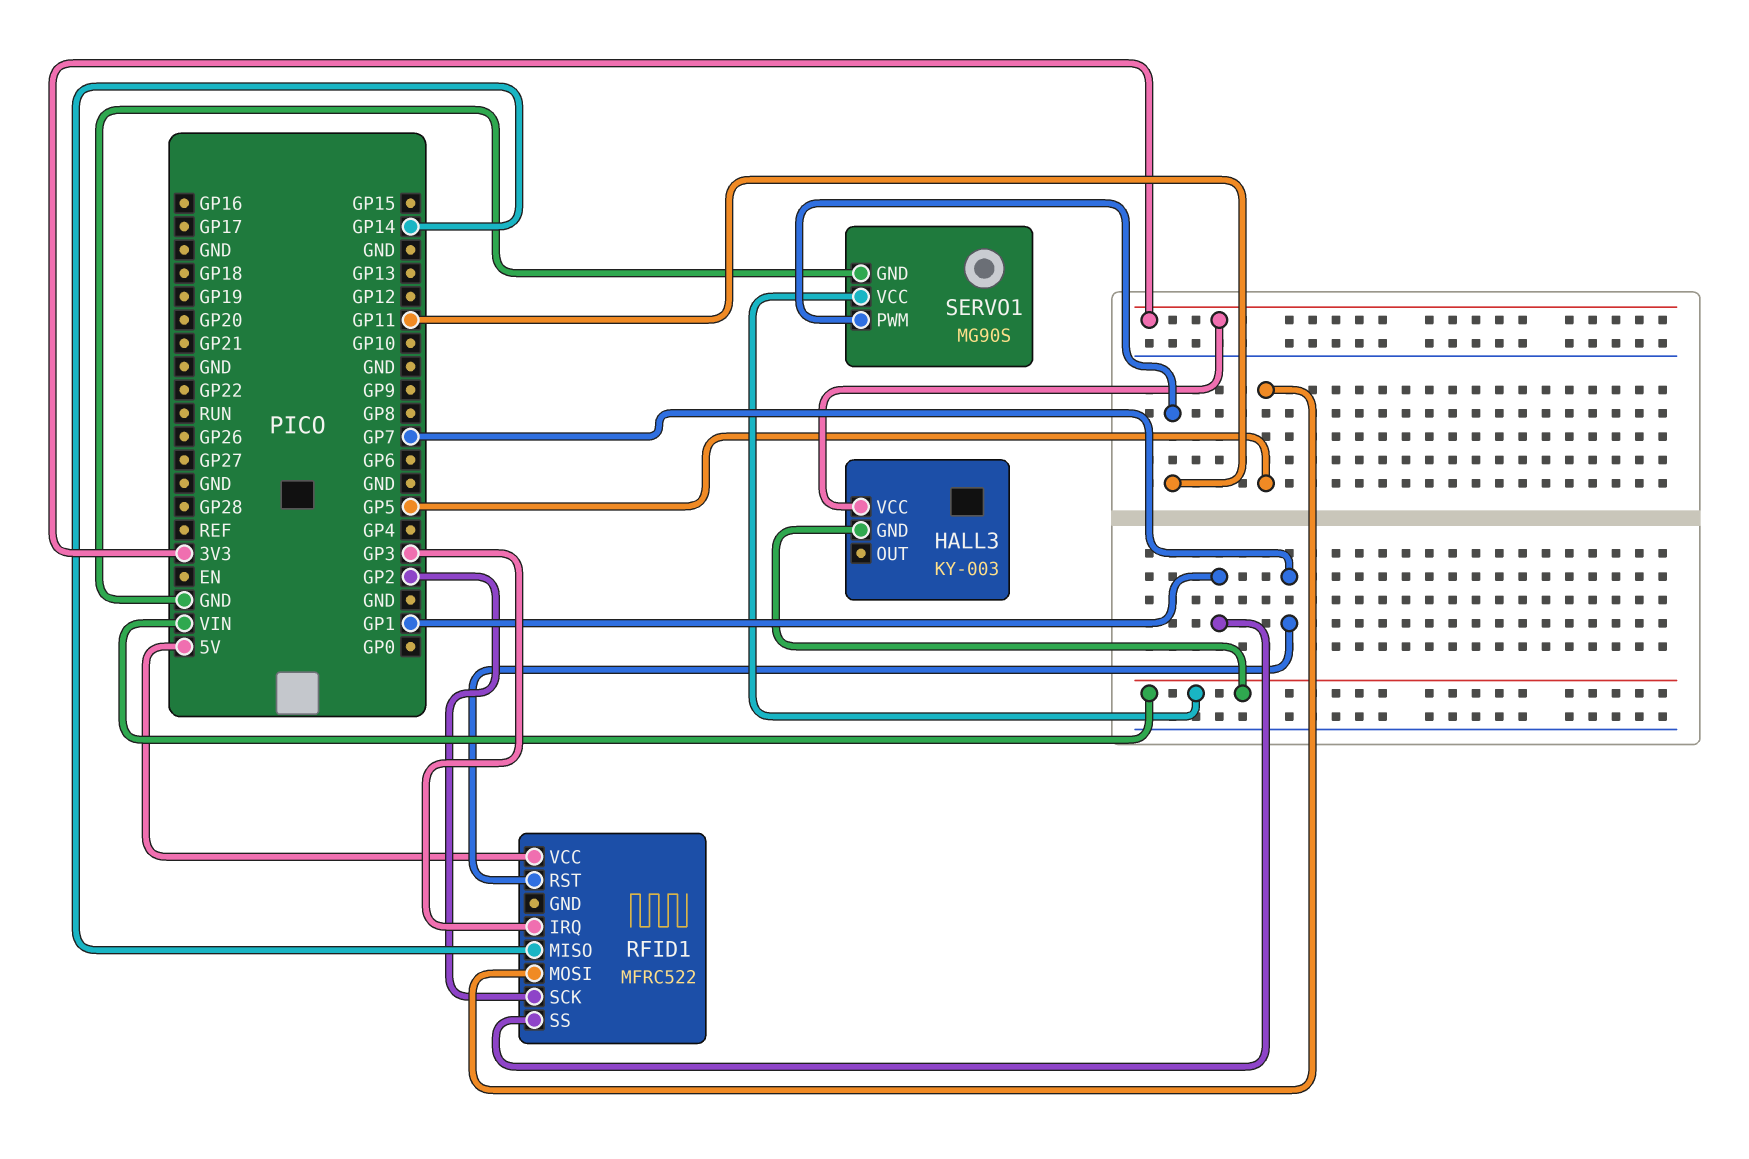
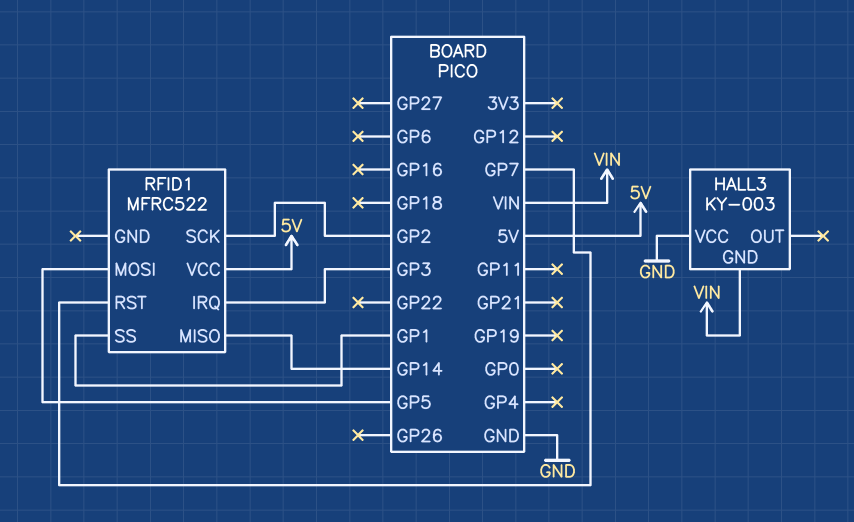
HALL3 pin VCC: 3V3 -> GND
SERVO1: MG90S -> none
SERVO1 pin GND: GND -> none
SERVO1 pin PWM: GP11 -> none
SERVO1 pin VCC: VIN -> none

